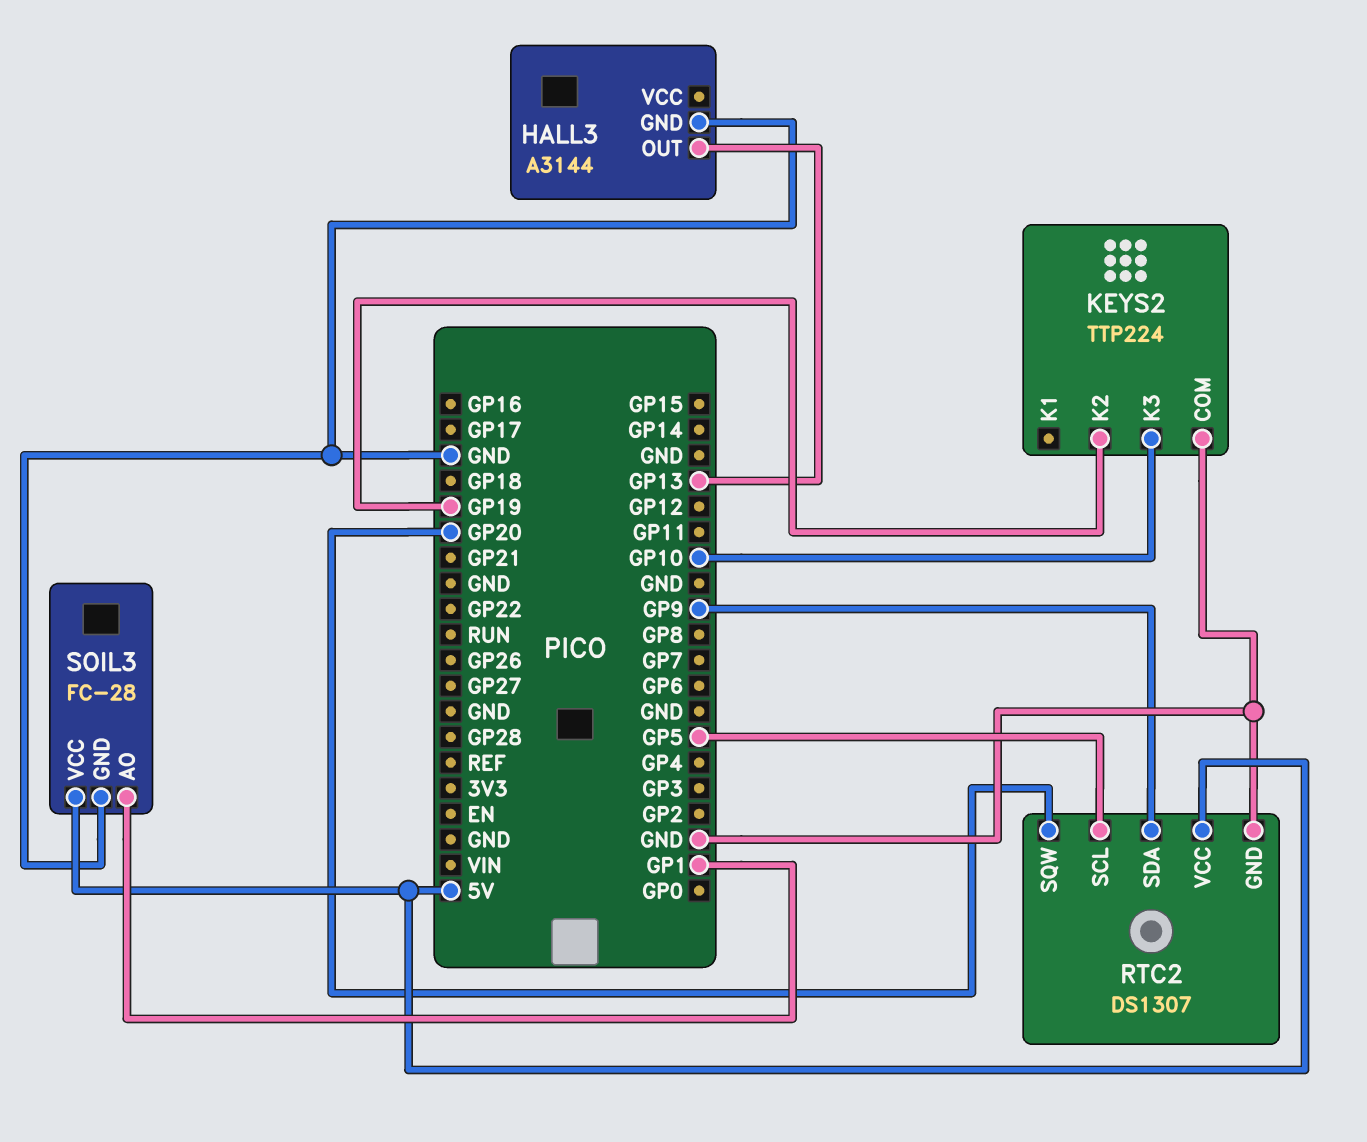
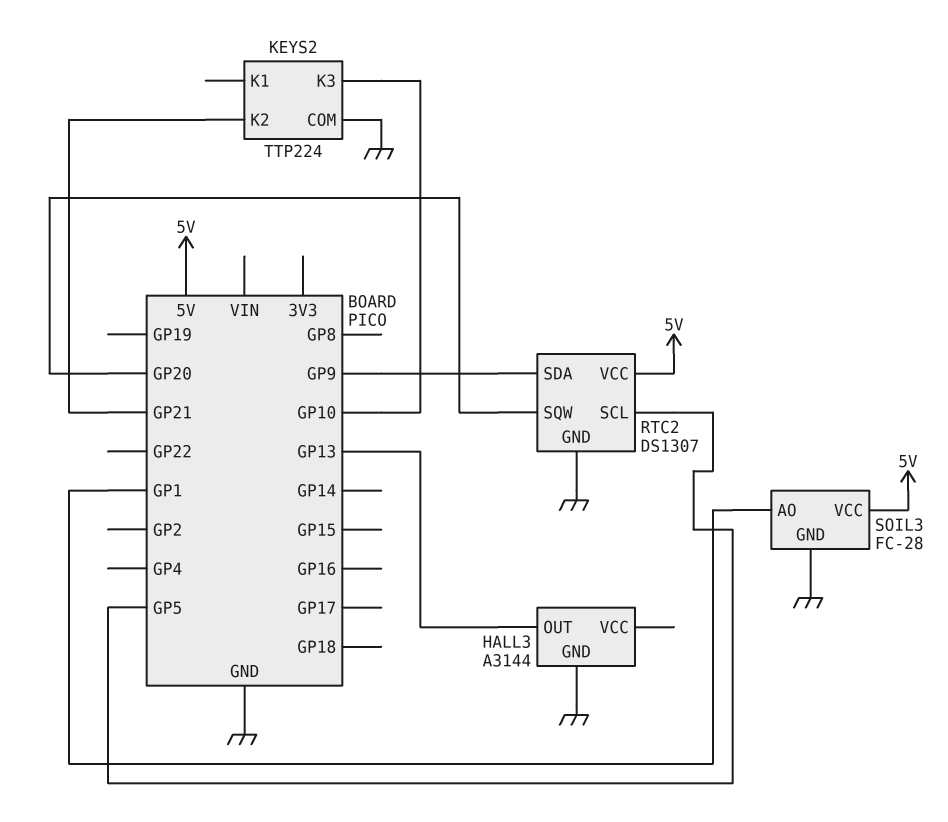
KEYS2 pin K2: GP19 -> GP21

